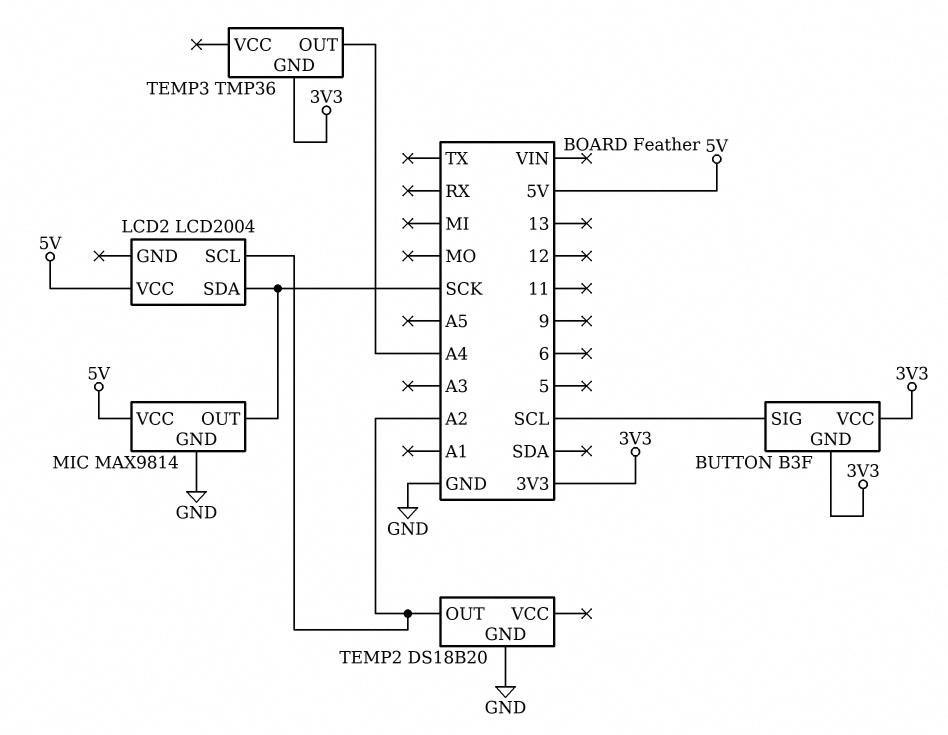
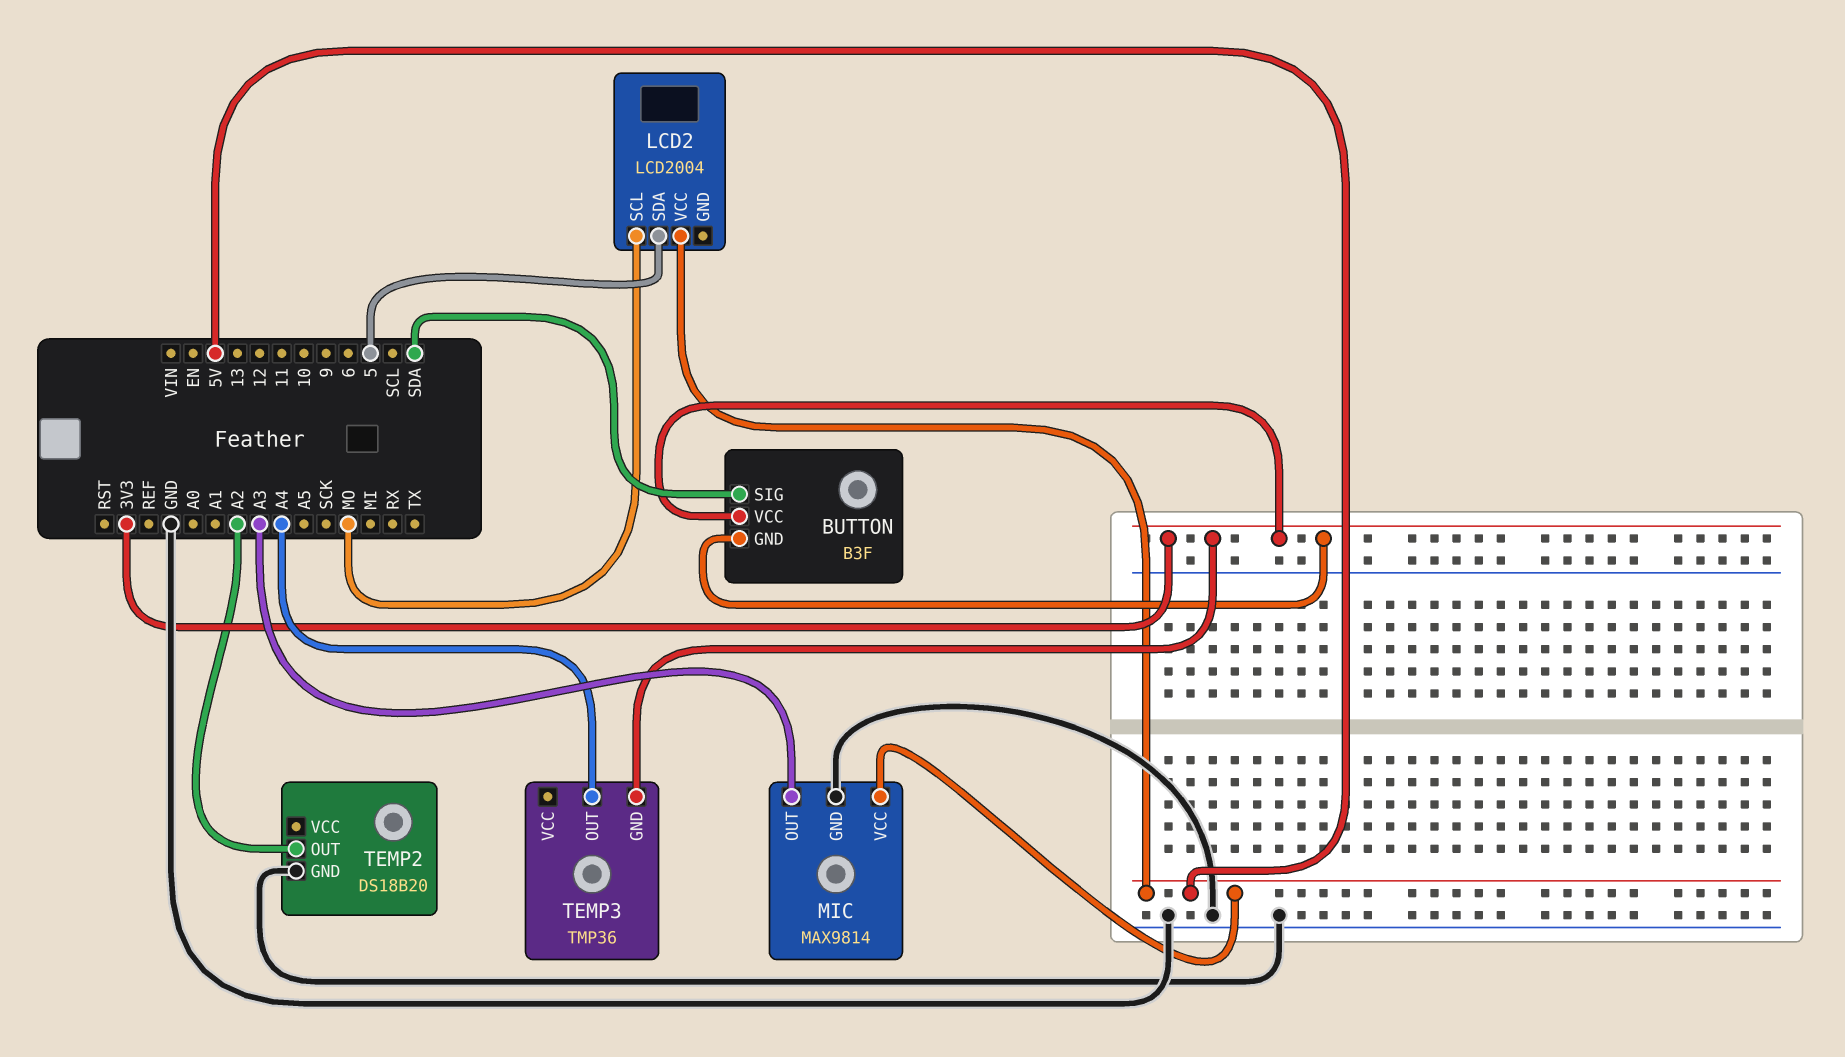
BUTTON pin SIG: SCL -> SDA
LCD2 pin SCL: A2 -> MO
LCD2 pin SDA: SCK -> 5
MIC pin OUT: SCK -> A3

